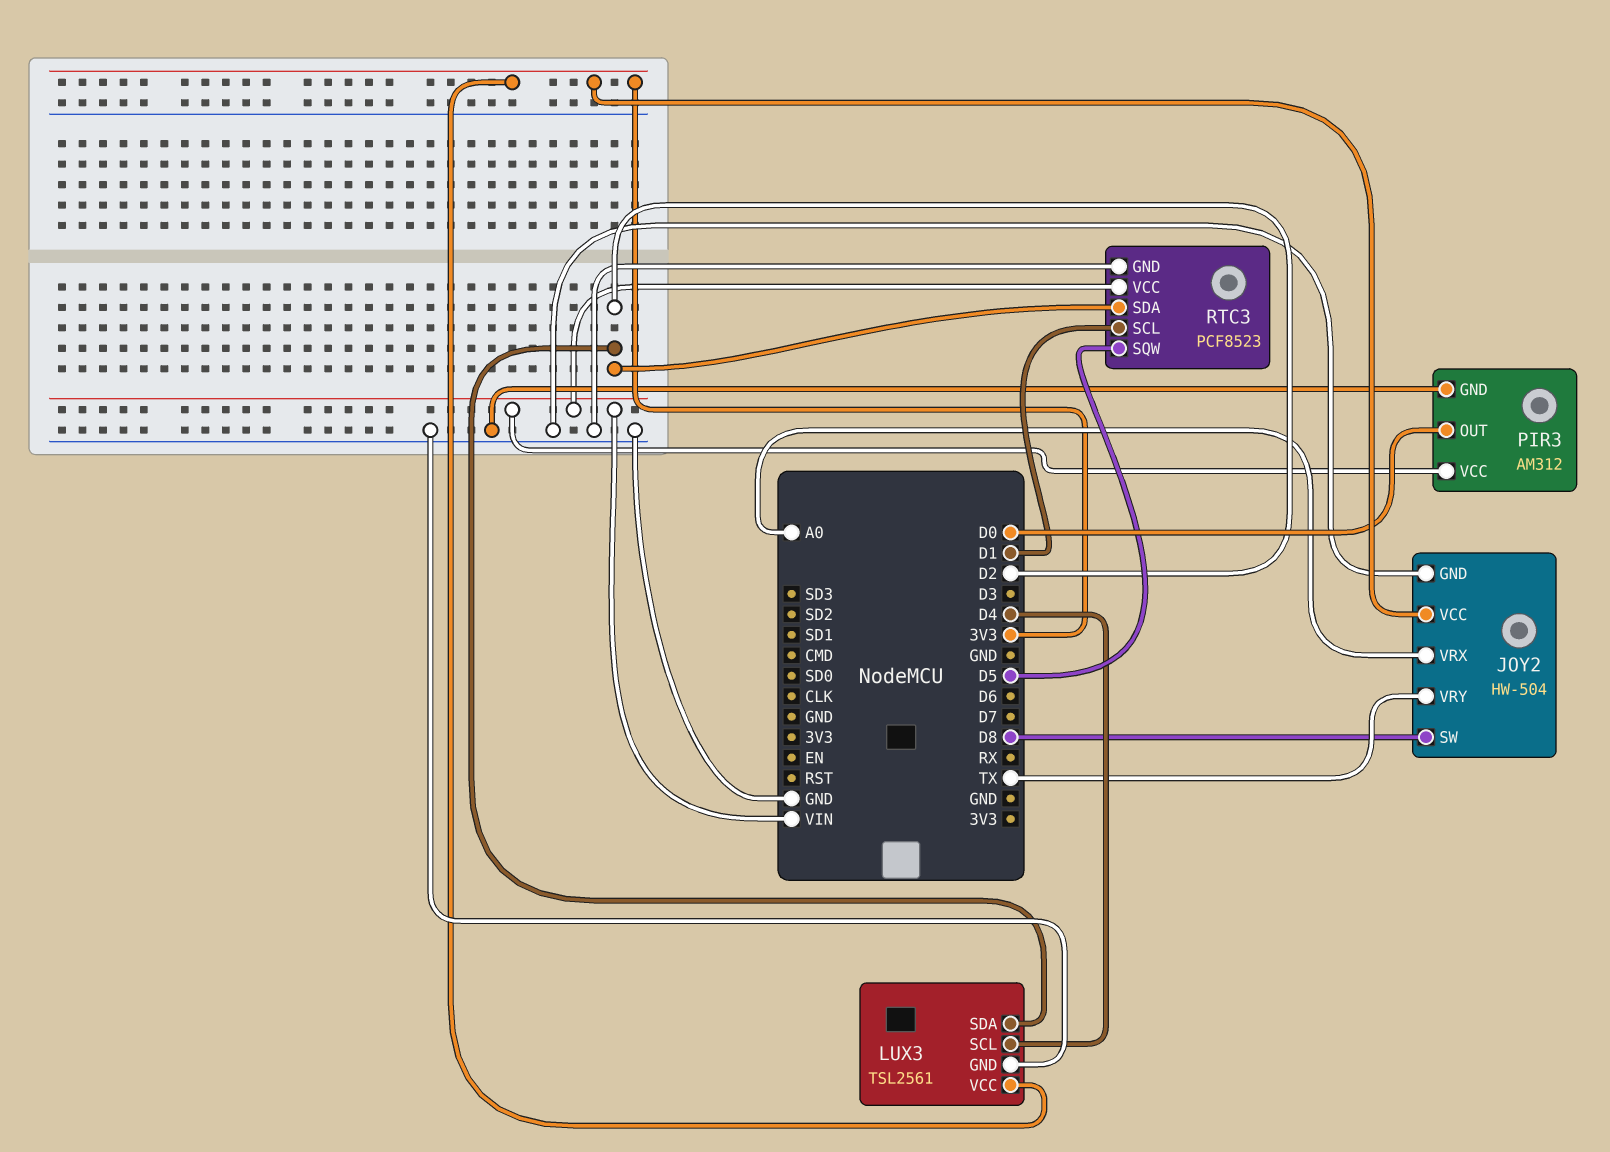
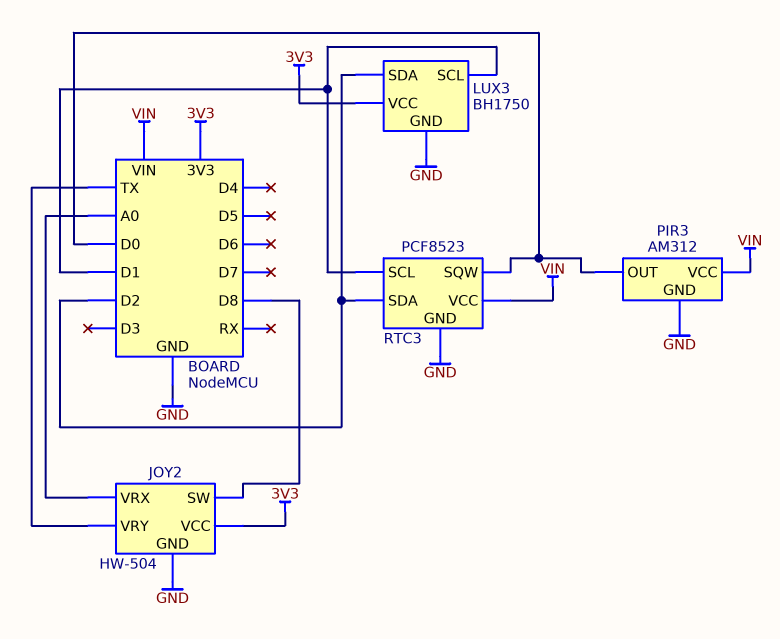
LUX3: TSL2561 -> BH1750
LUX3 pin SCL: D4 -> D1
RTC3 pin SQW: D5 -> D0

